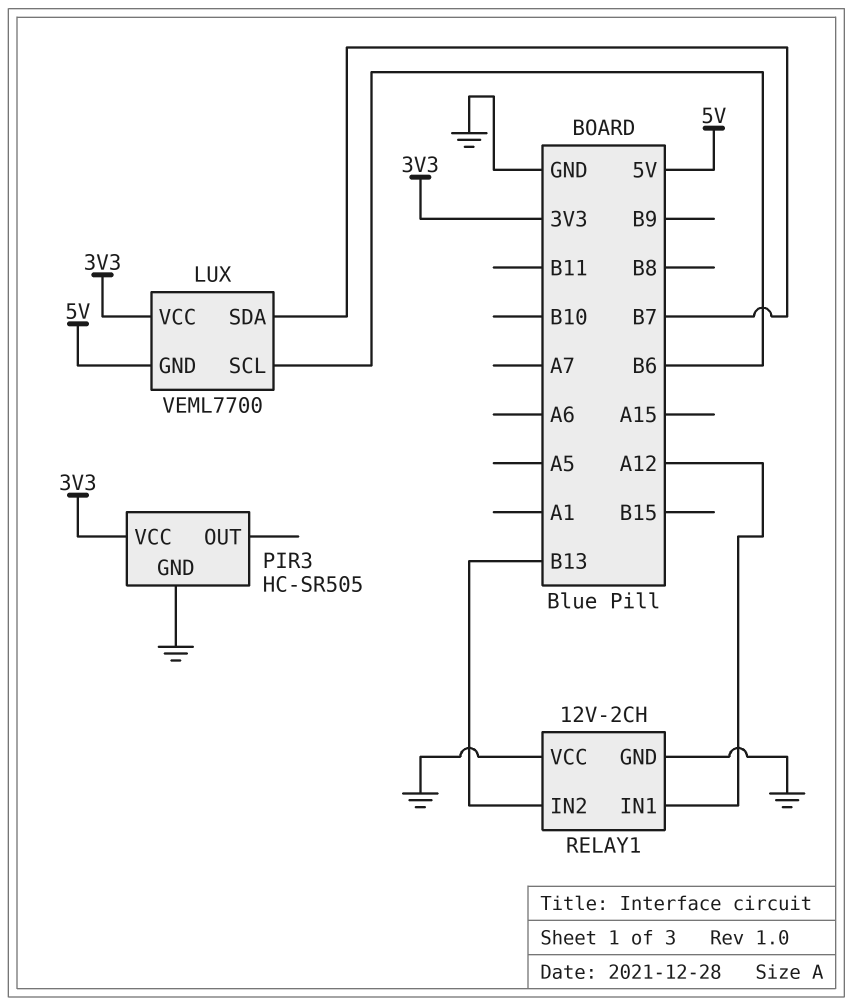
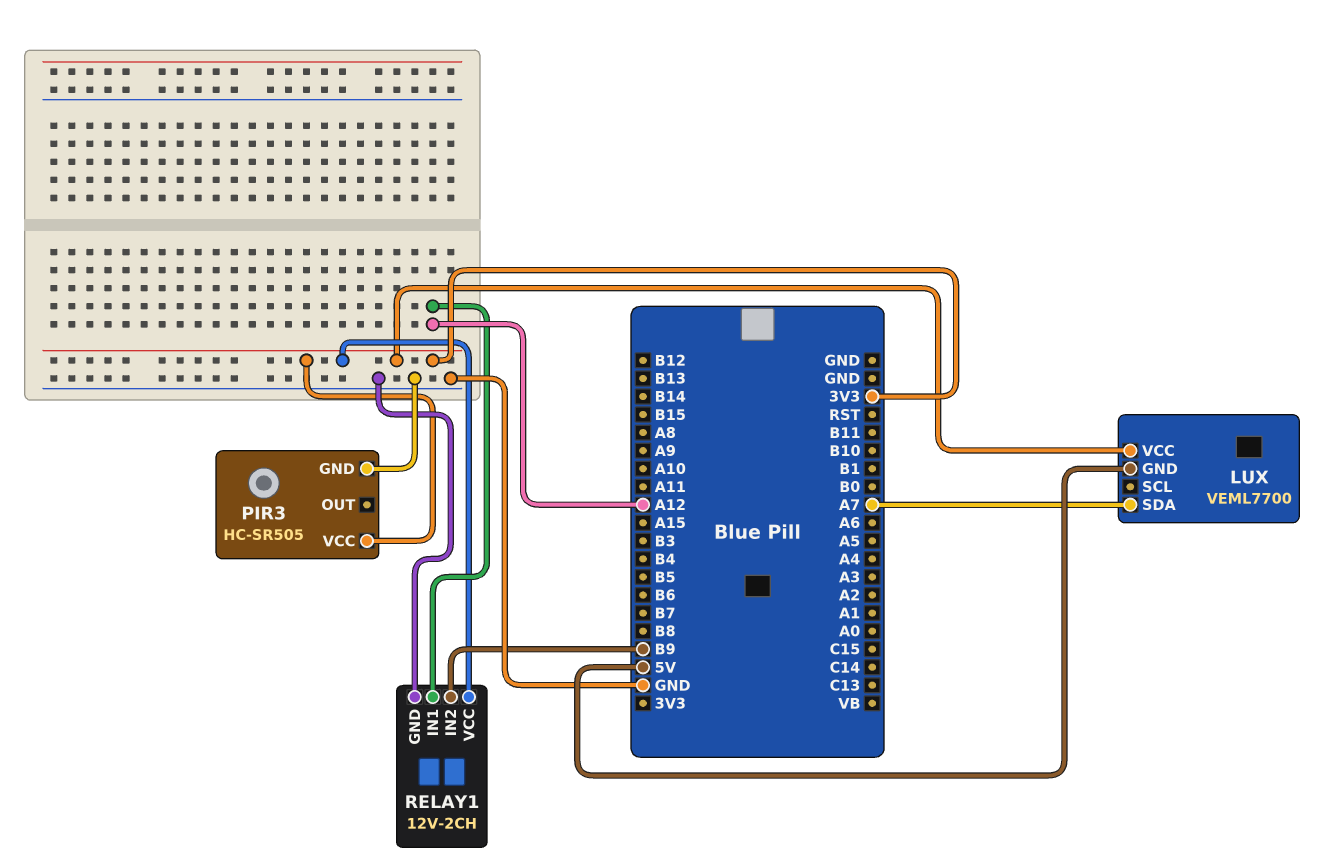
LUX pin SCL: B6 -> none
LUX pin SDA: B7 -> A7
RELAY1 pin IN2: B13 -> B9
RELAY1 pin VCC: GND -> 3V3

